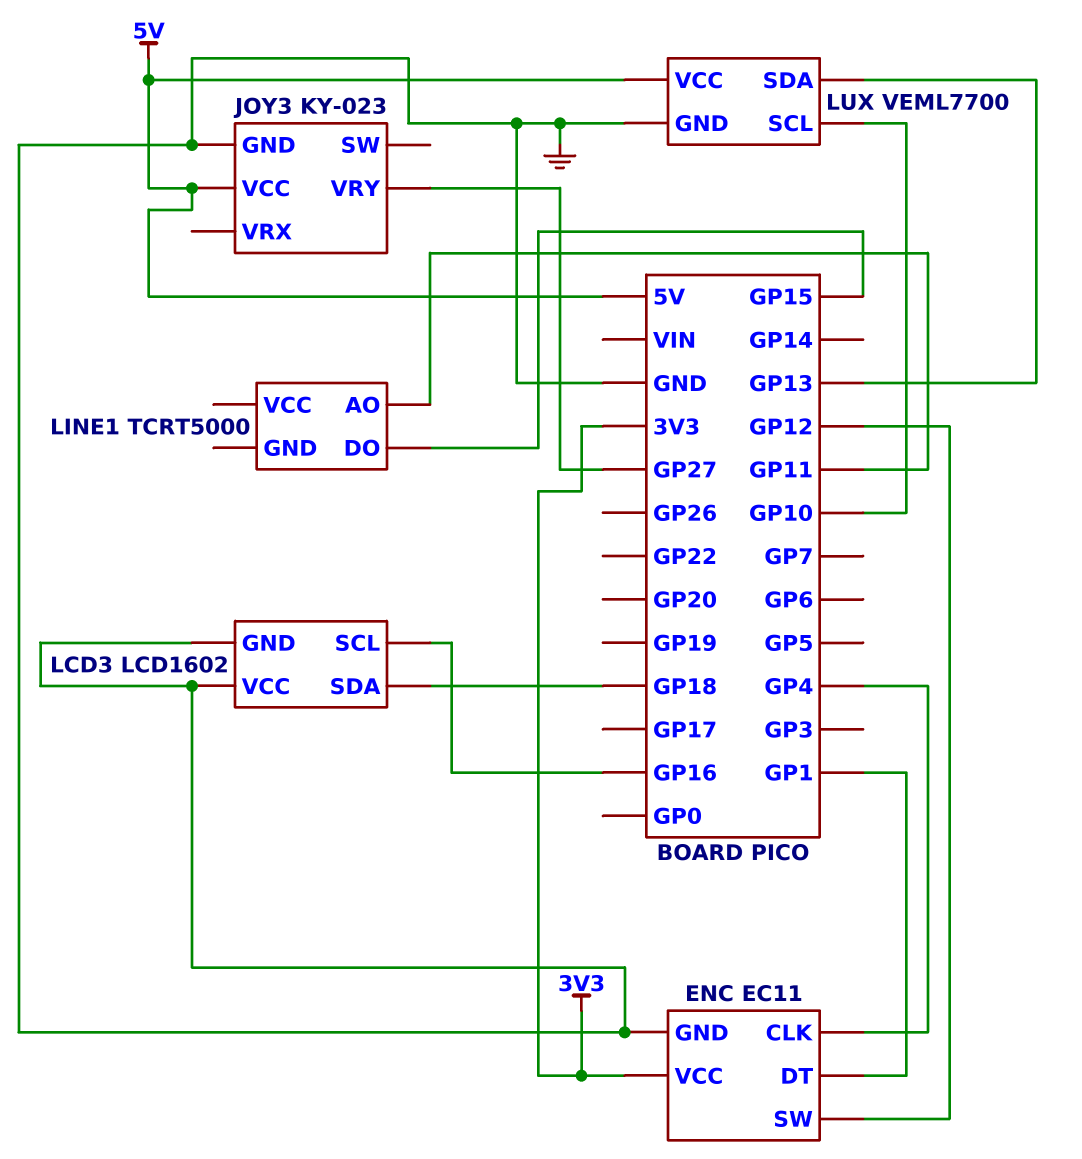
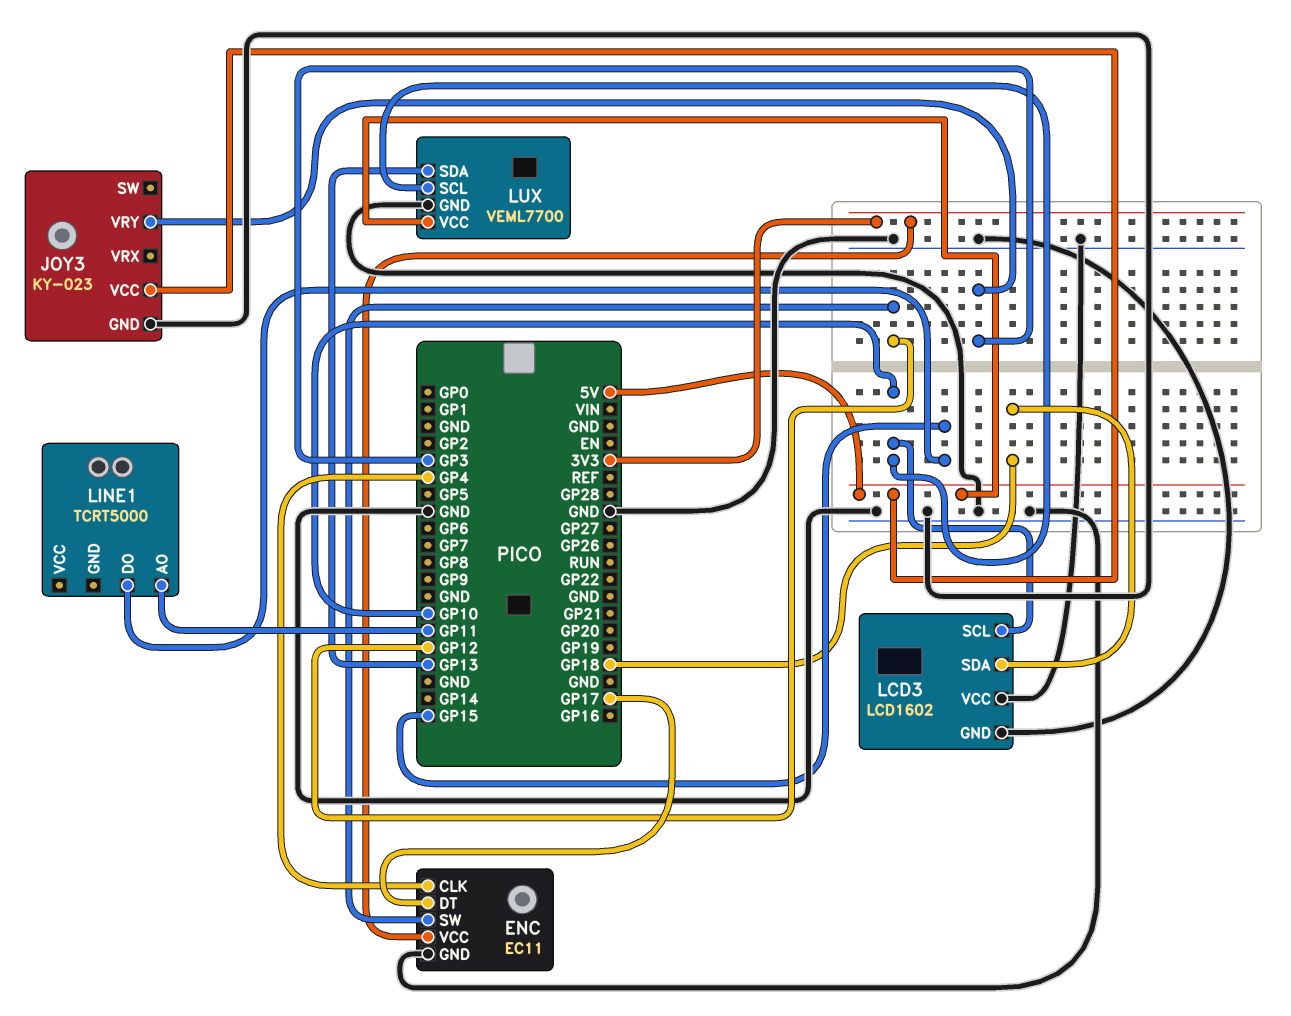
ENC pin DT: GP1 -> GP17
JOY3 pin VRY: GP27 -> GP3
LCD3 pin SCL: GP16 -> GP10

